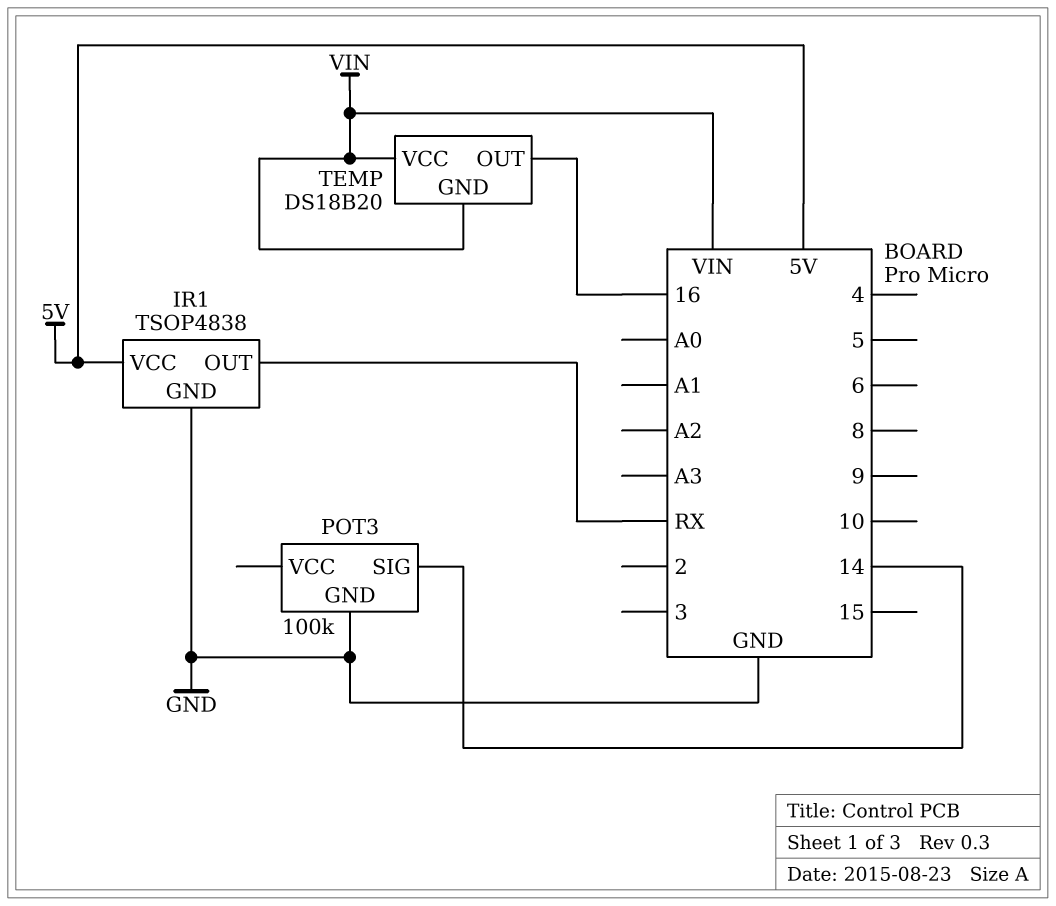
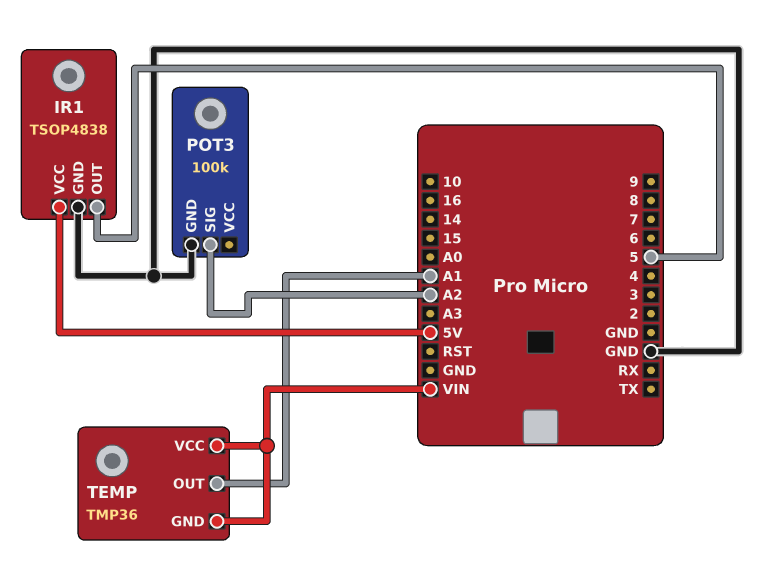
IR1 pin OUT: RX -> 5
POT3 pin SIG: 14 -> A2
TEMP: DS18B20 -> TMP36
TEMP pin OUT: 16 -> A1

